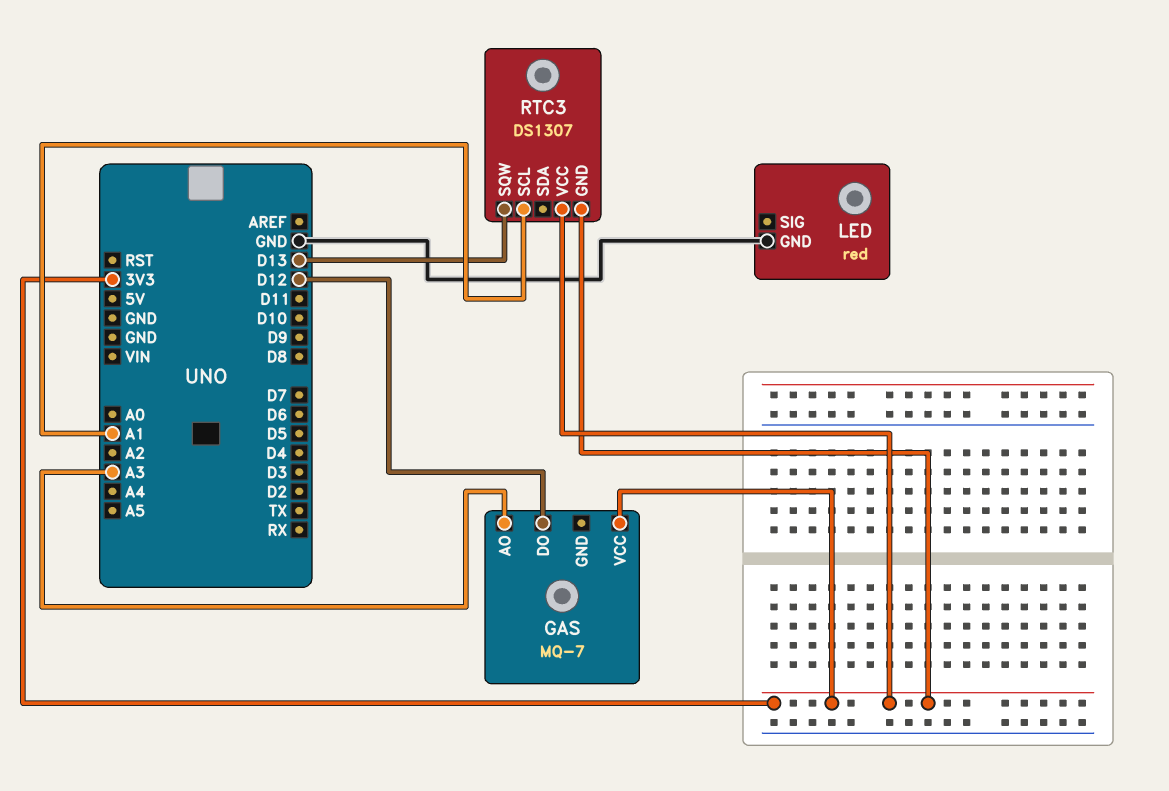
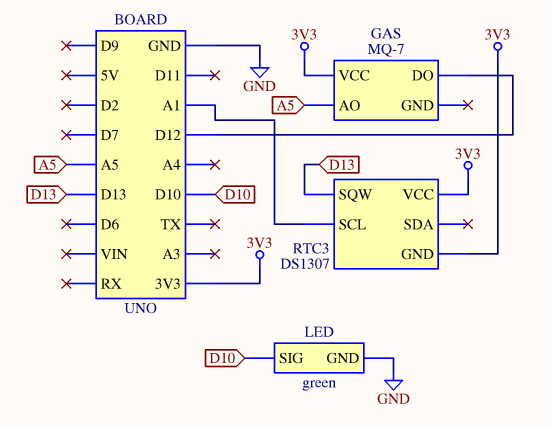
GAS pin AO: A3 -> A5
LED: red -> green
LED pin SIG: none -> D10

